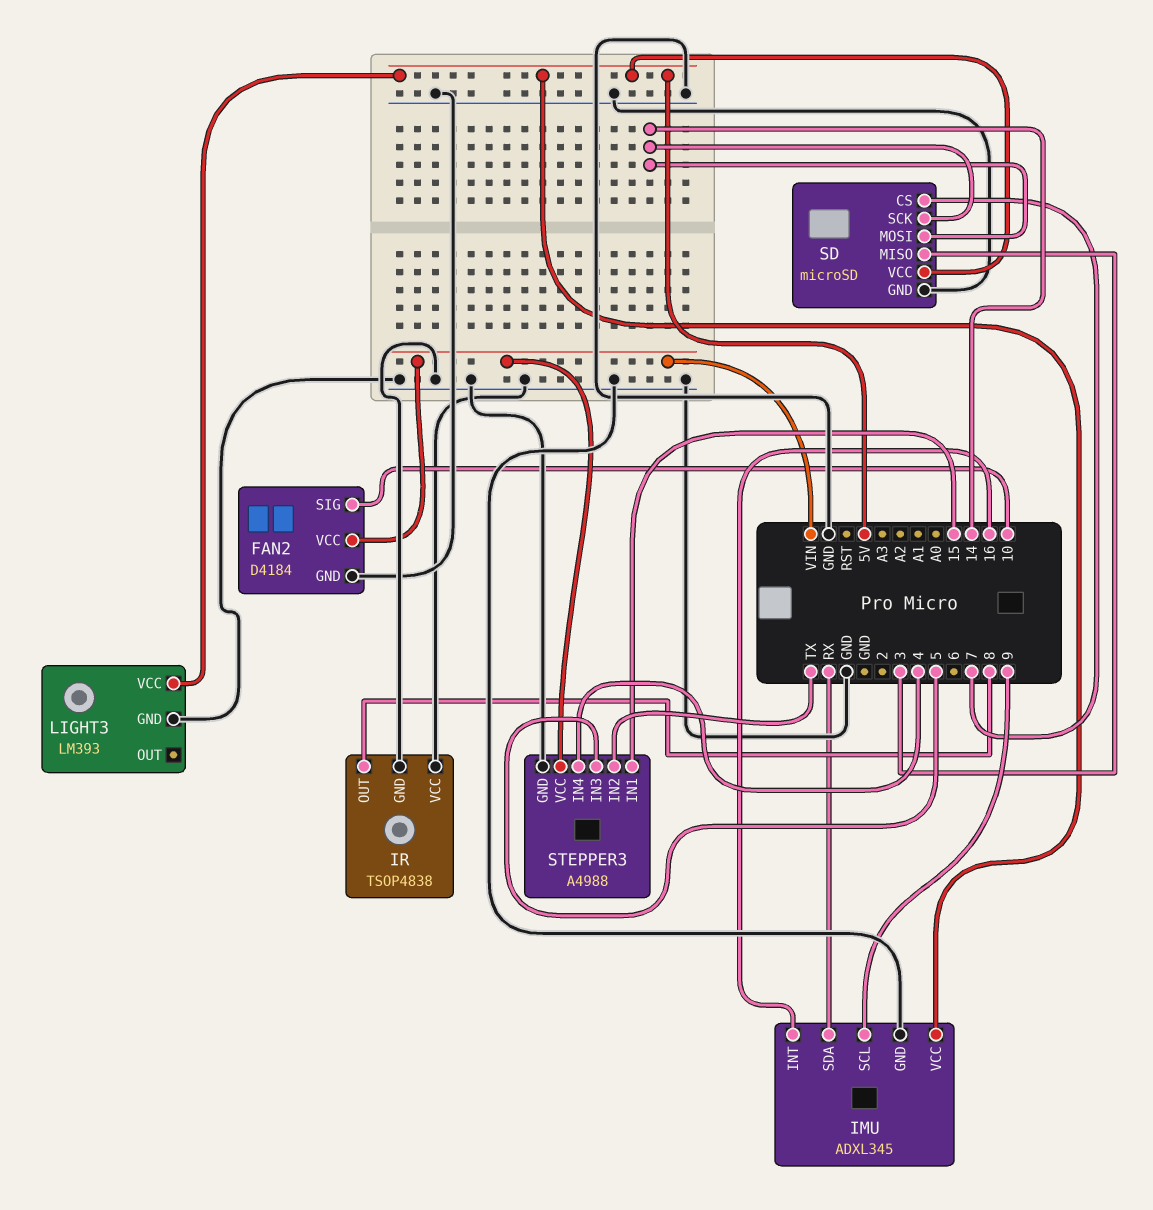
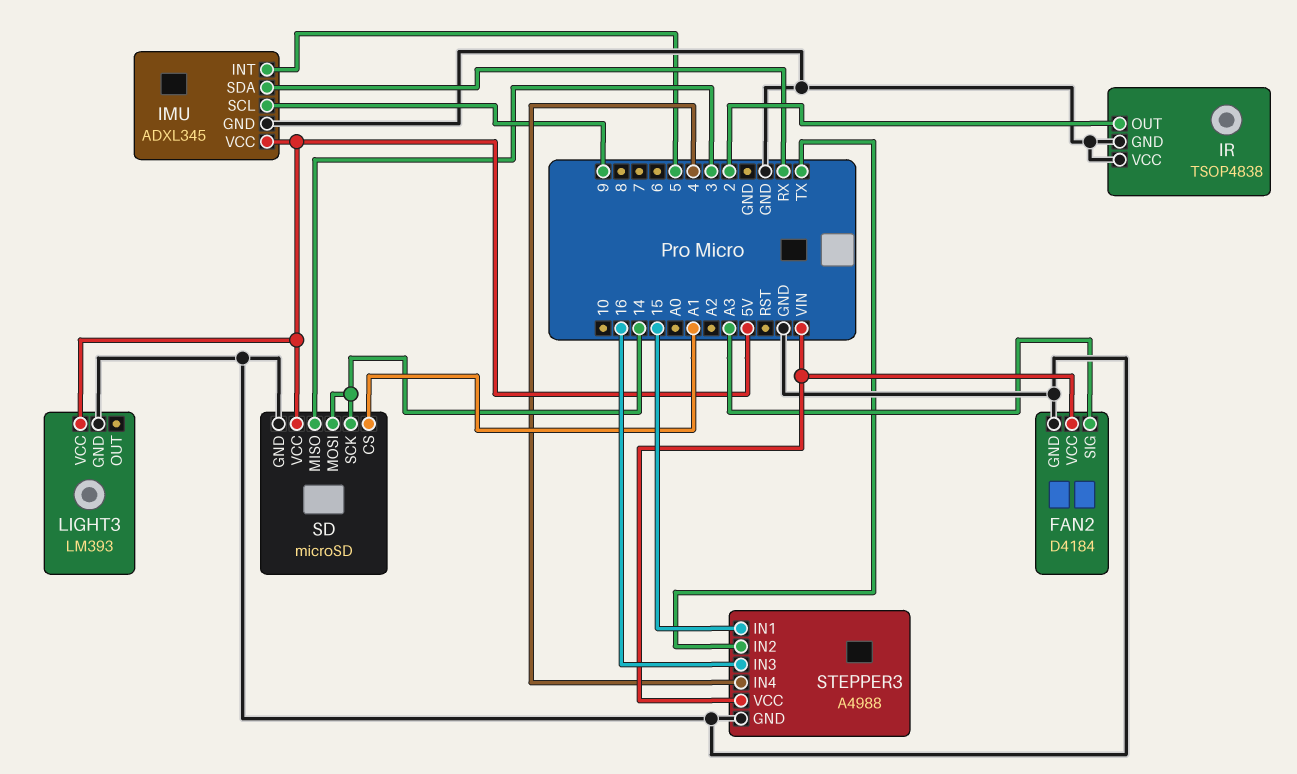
FAN2 pin SIG: 10 -> A3
IMU pin INT: 16 -> 5
IR pin OUT: 8 -> 2
SD pin CS: 7 -> A1
STEPPER3 pin IN3: 5 -> 16

